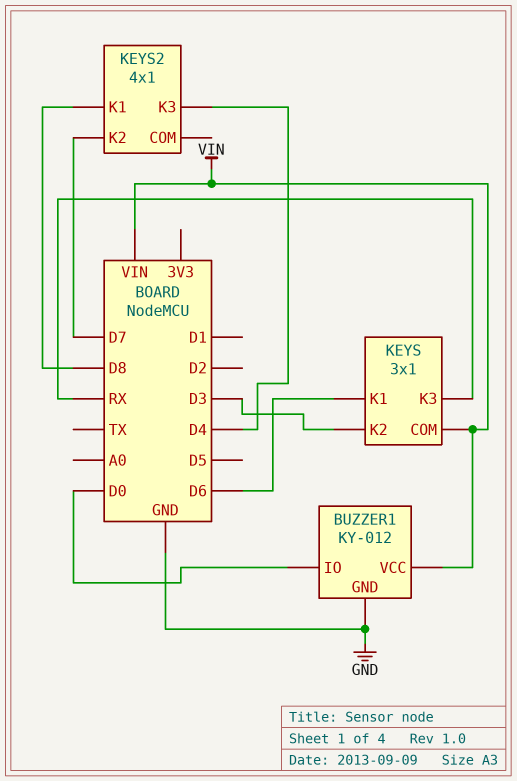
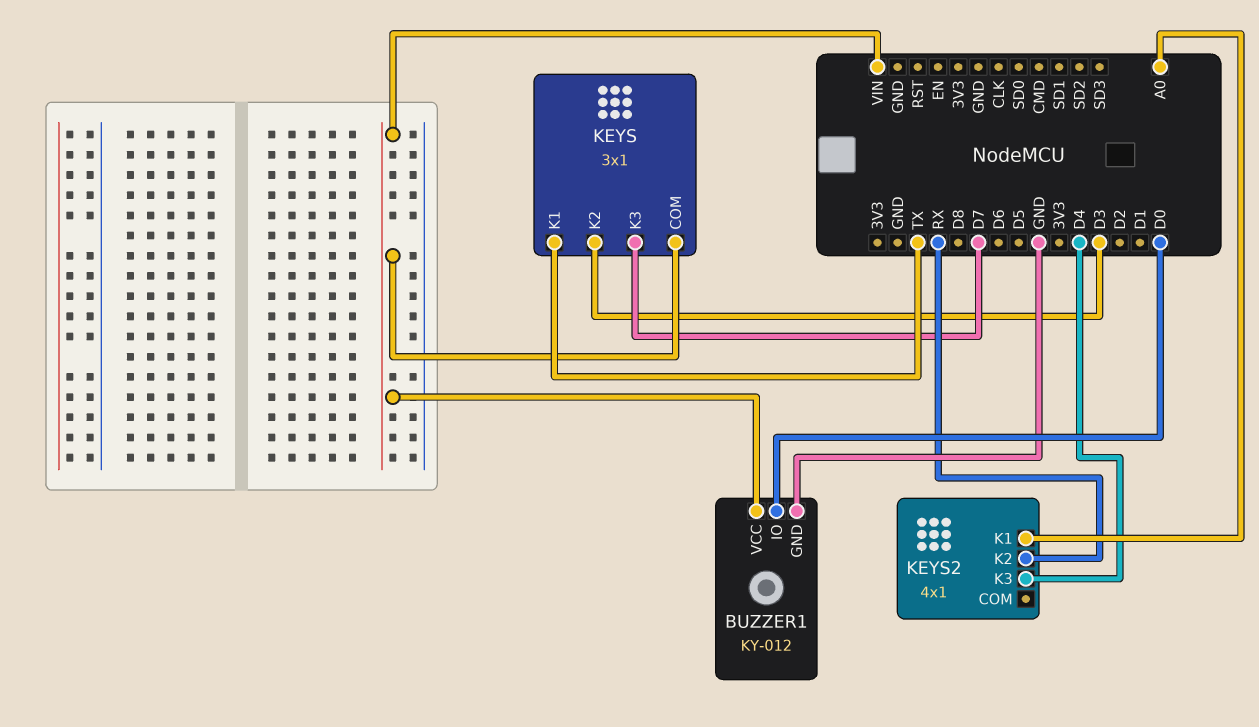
KEYS pin K1: D6 -> TX
KEYS pin K3: RX -> D7
KEYS2 pin K1: D8 -> A0
KEYS2 pin K2: D7 -> RX

